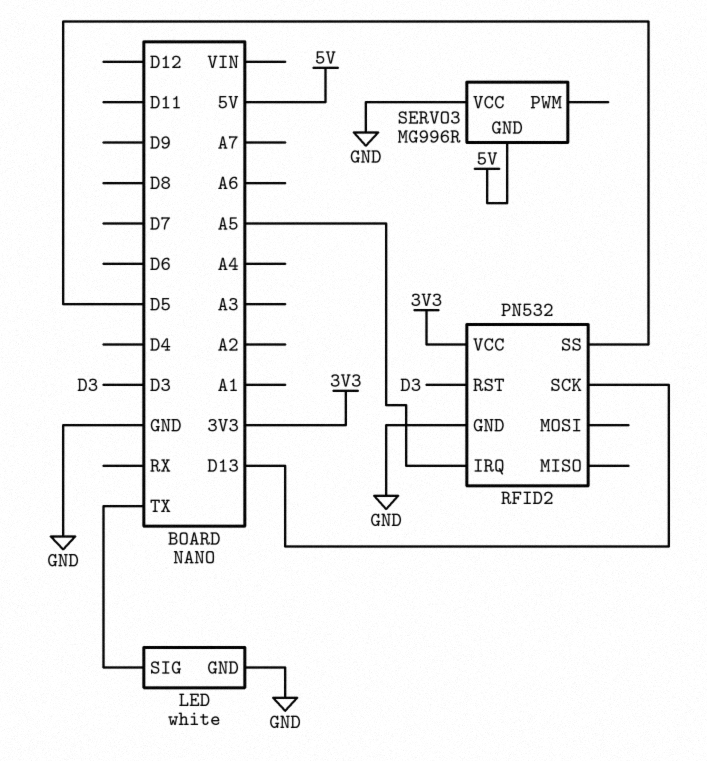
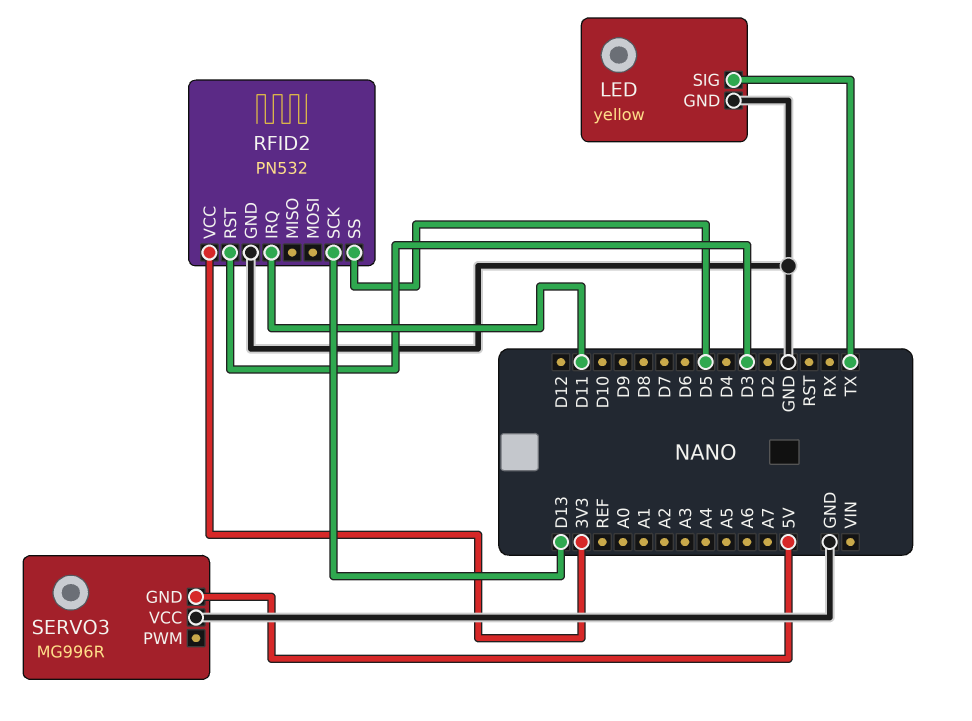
LED: white -> yellow
RFID2 pin IRQ: A5 -> D11

